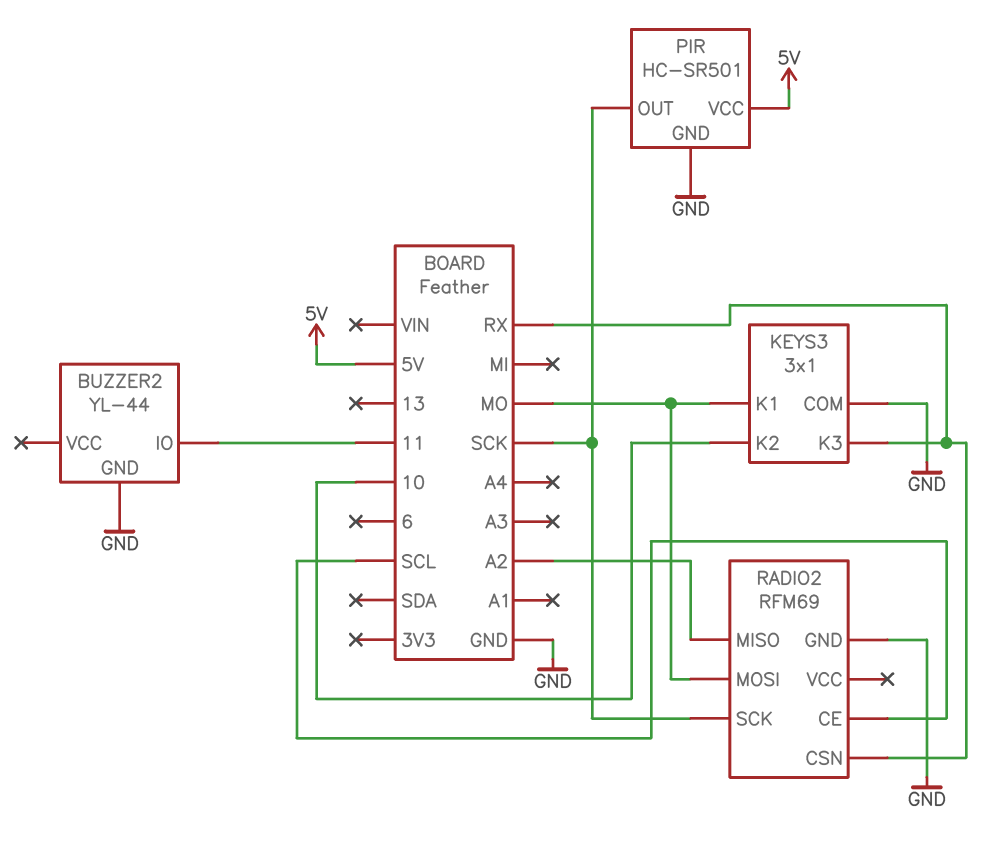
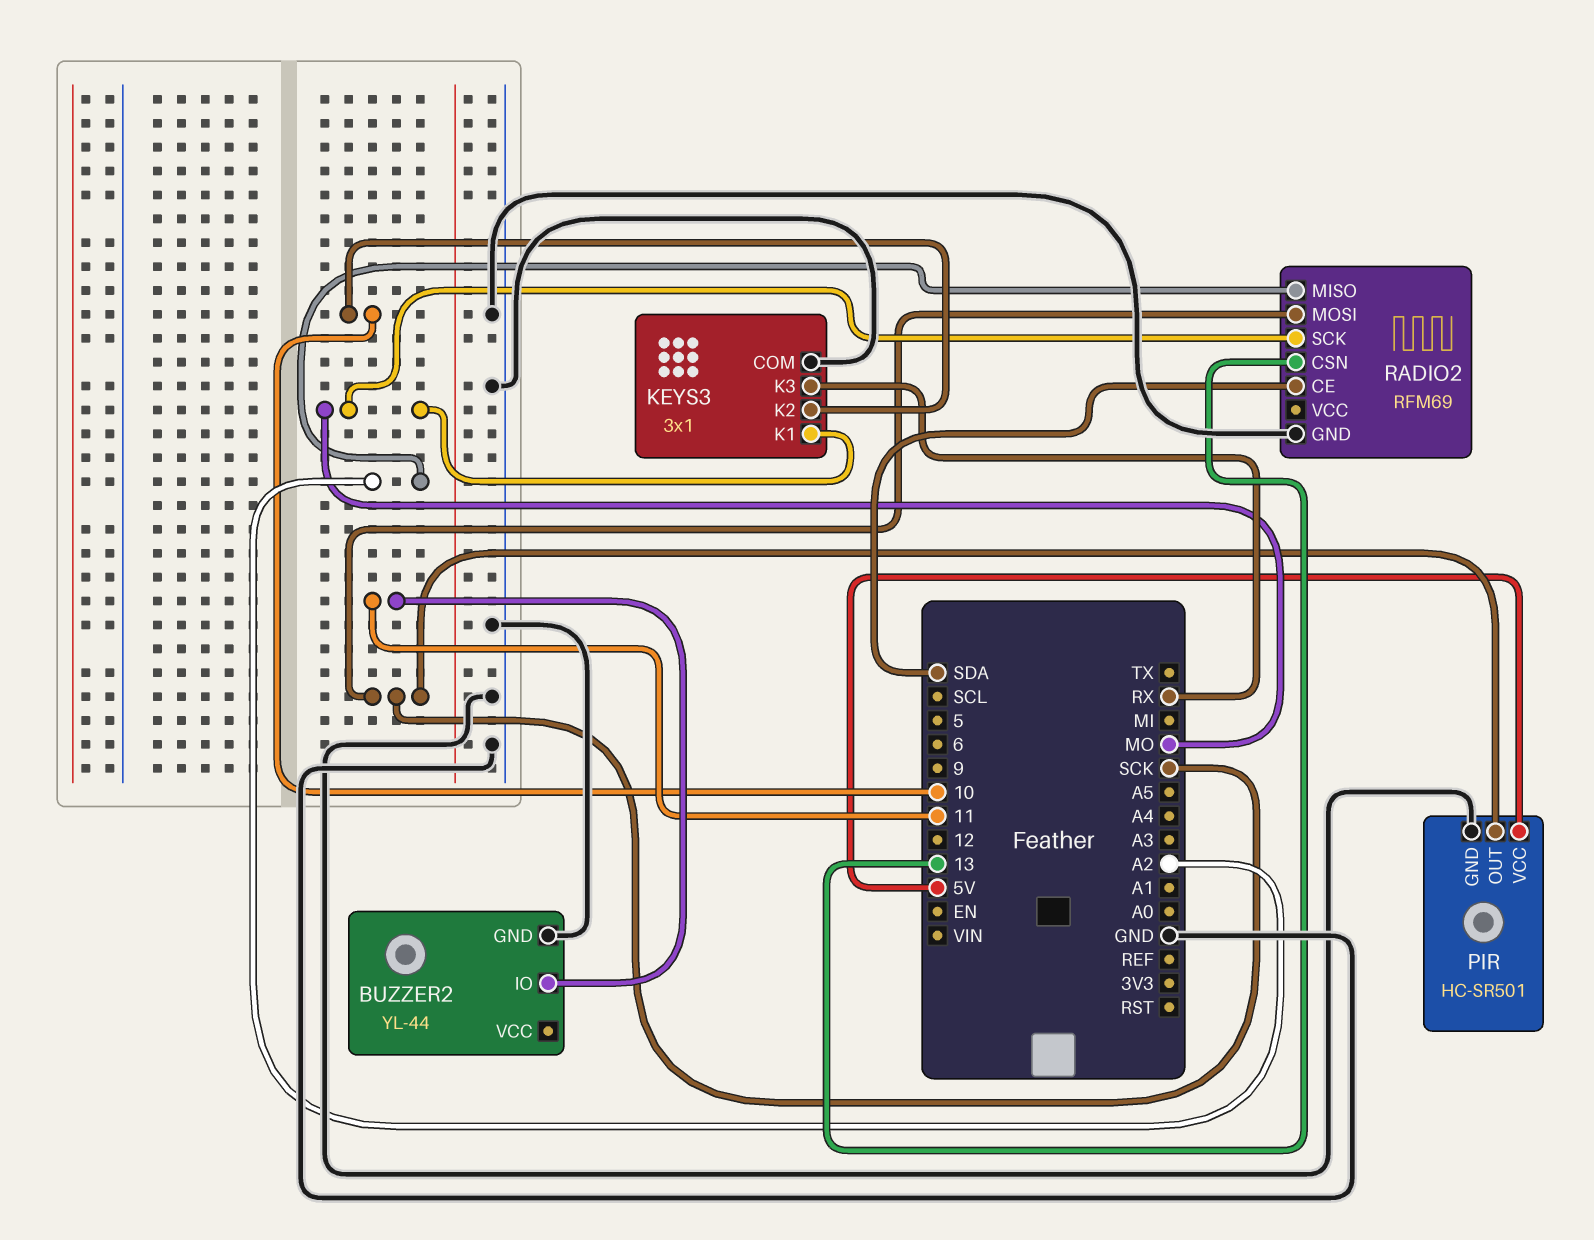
RADIO2 pin CE: SCL -> SDA
RADIO2 pin CSN: RX -> 13
RADIO2 pin MOSI: MO -> SCK
RADIO2 pin SCK: SCK -> MO

